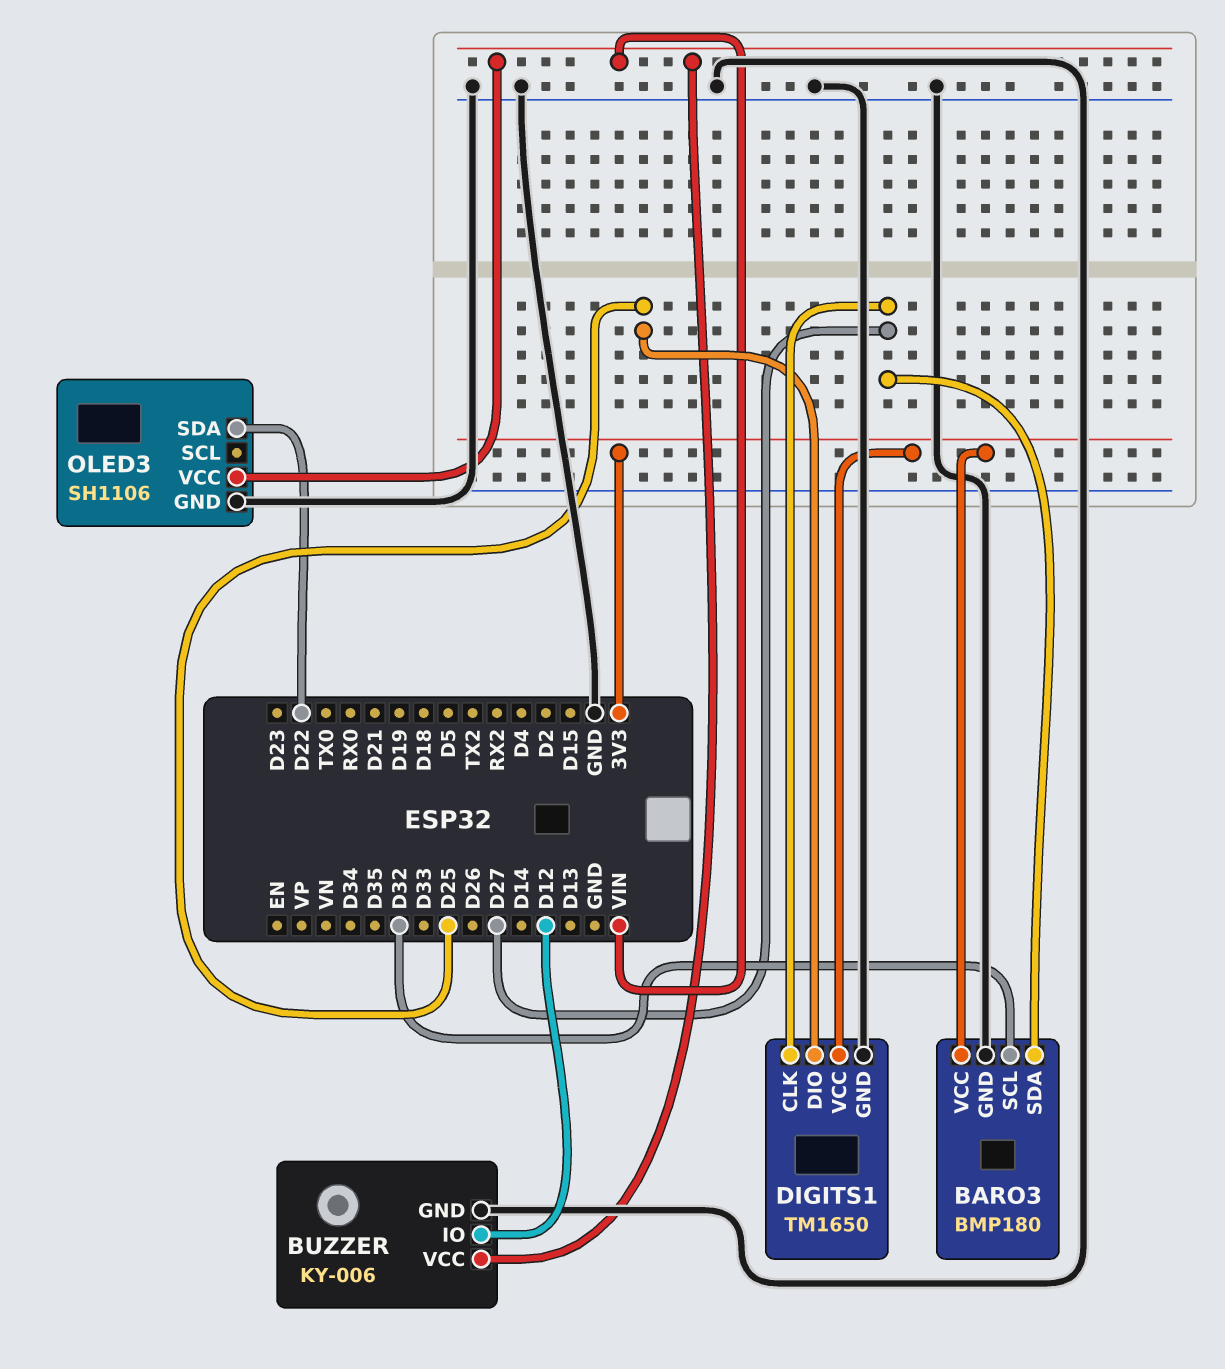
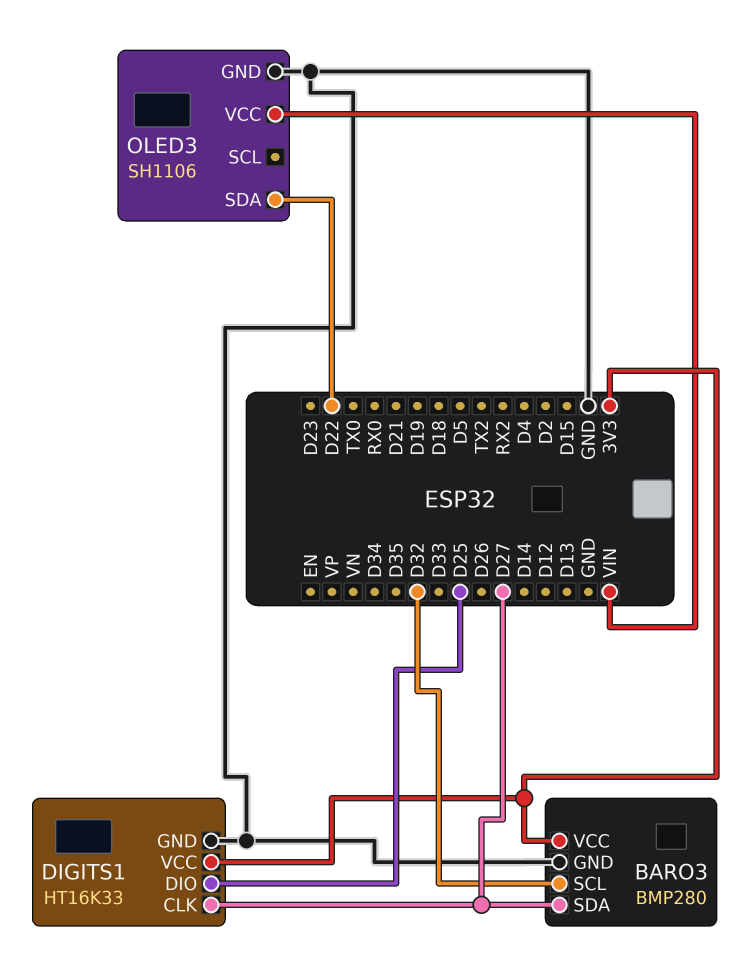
BARO3: BMP180 -> BMP280
BUZZER: KY-006 -> none
BUZZER pin GND: GND -> none
BUZZER pin IO: D12 -> none
BUZZER pin VCC: VIN -> none
DIGITS1: TM1650 -> HT16K33

